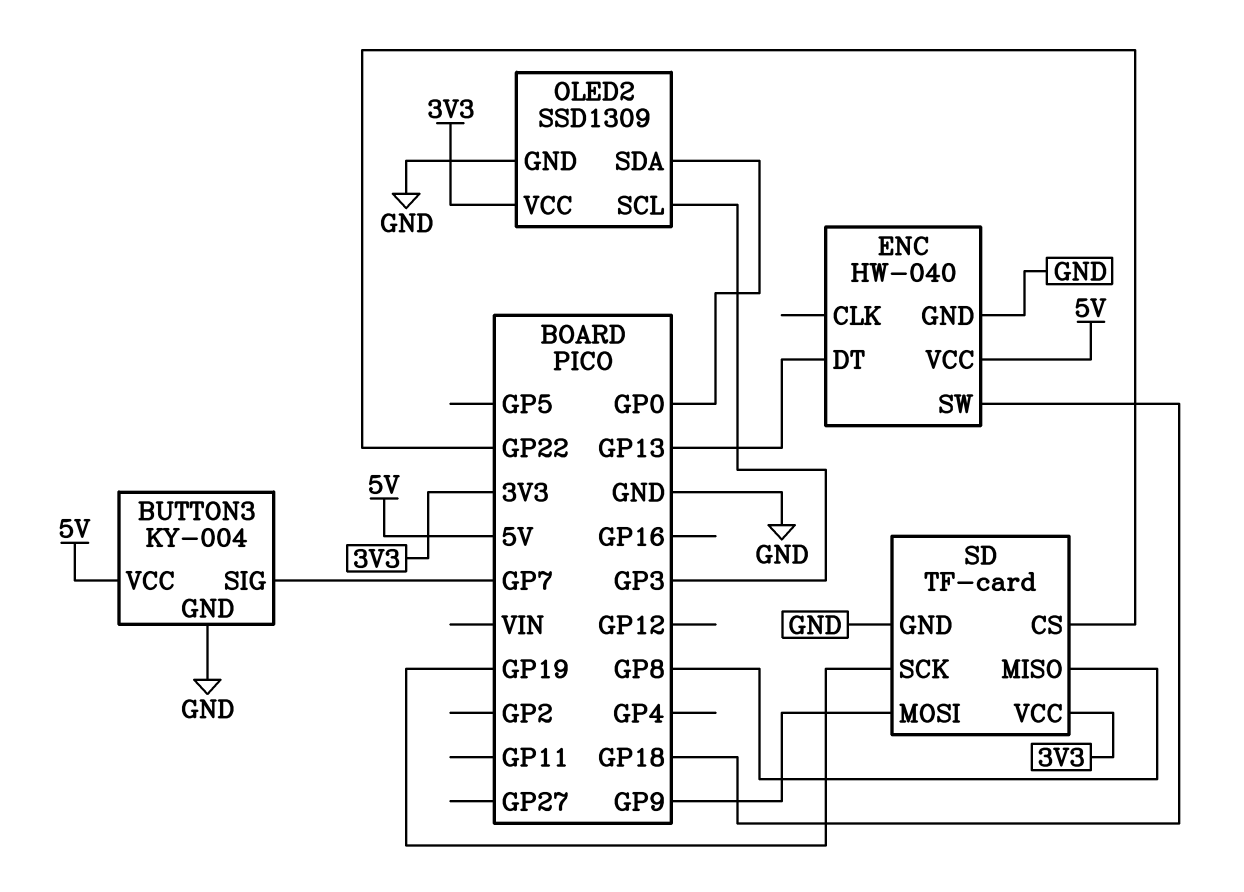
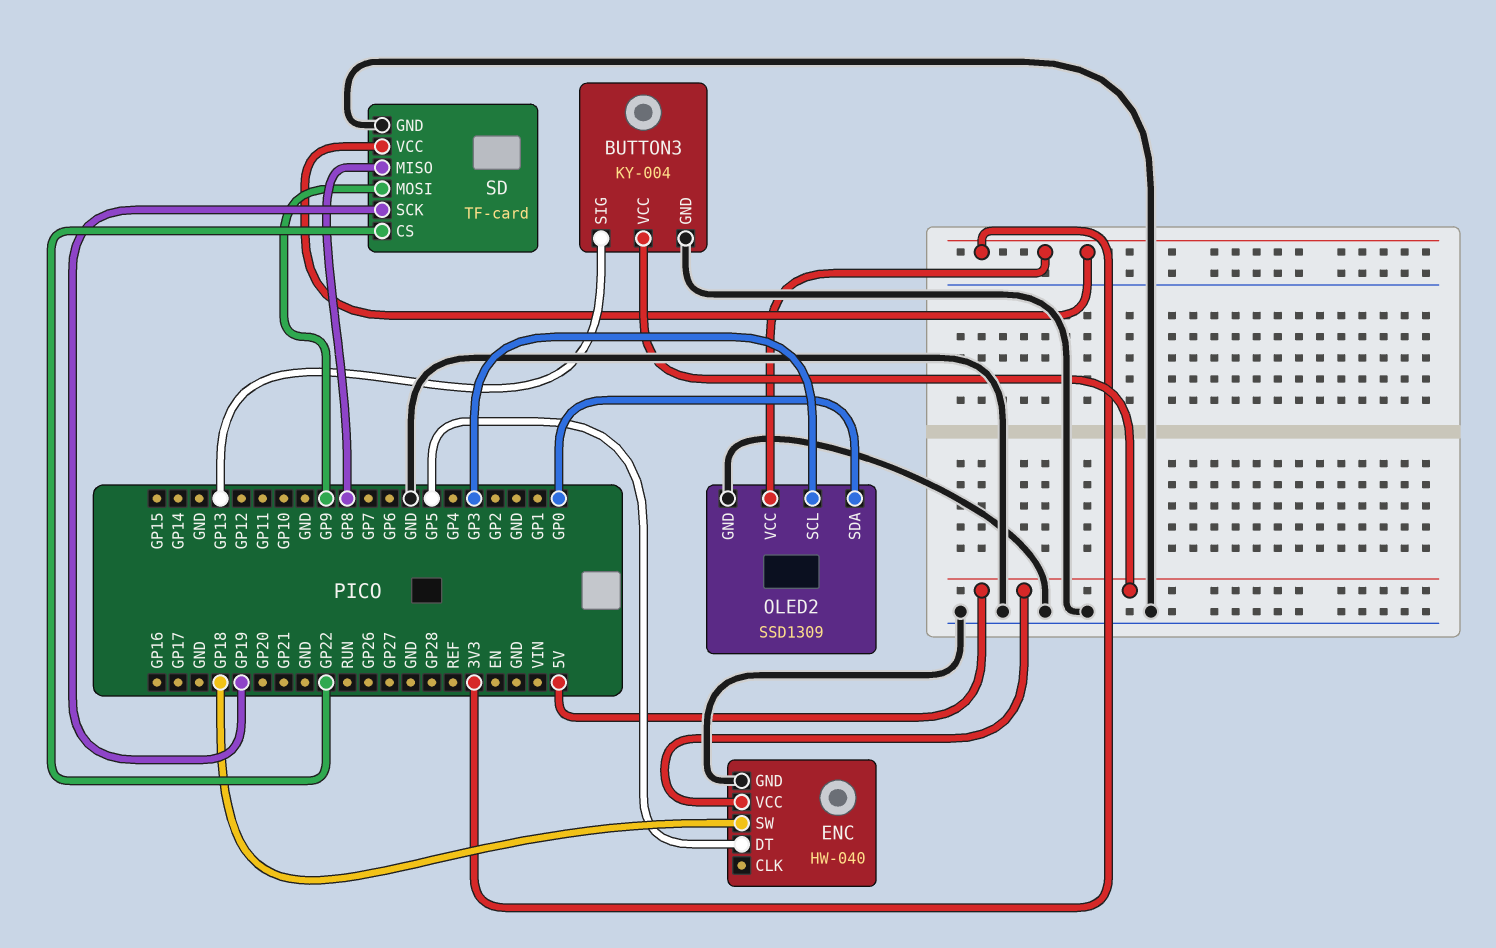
BUTTON3 pin SIG: GP7 -> GP13
ENC pin DT: GP13 -> GP5

